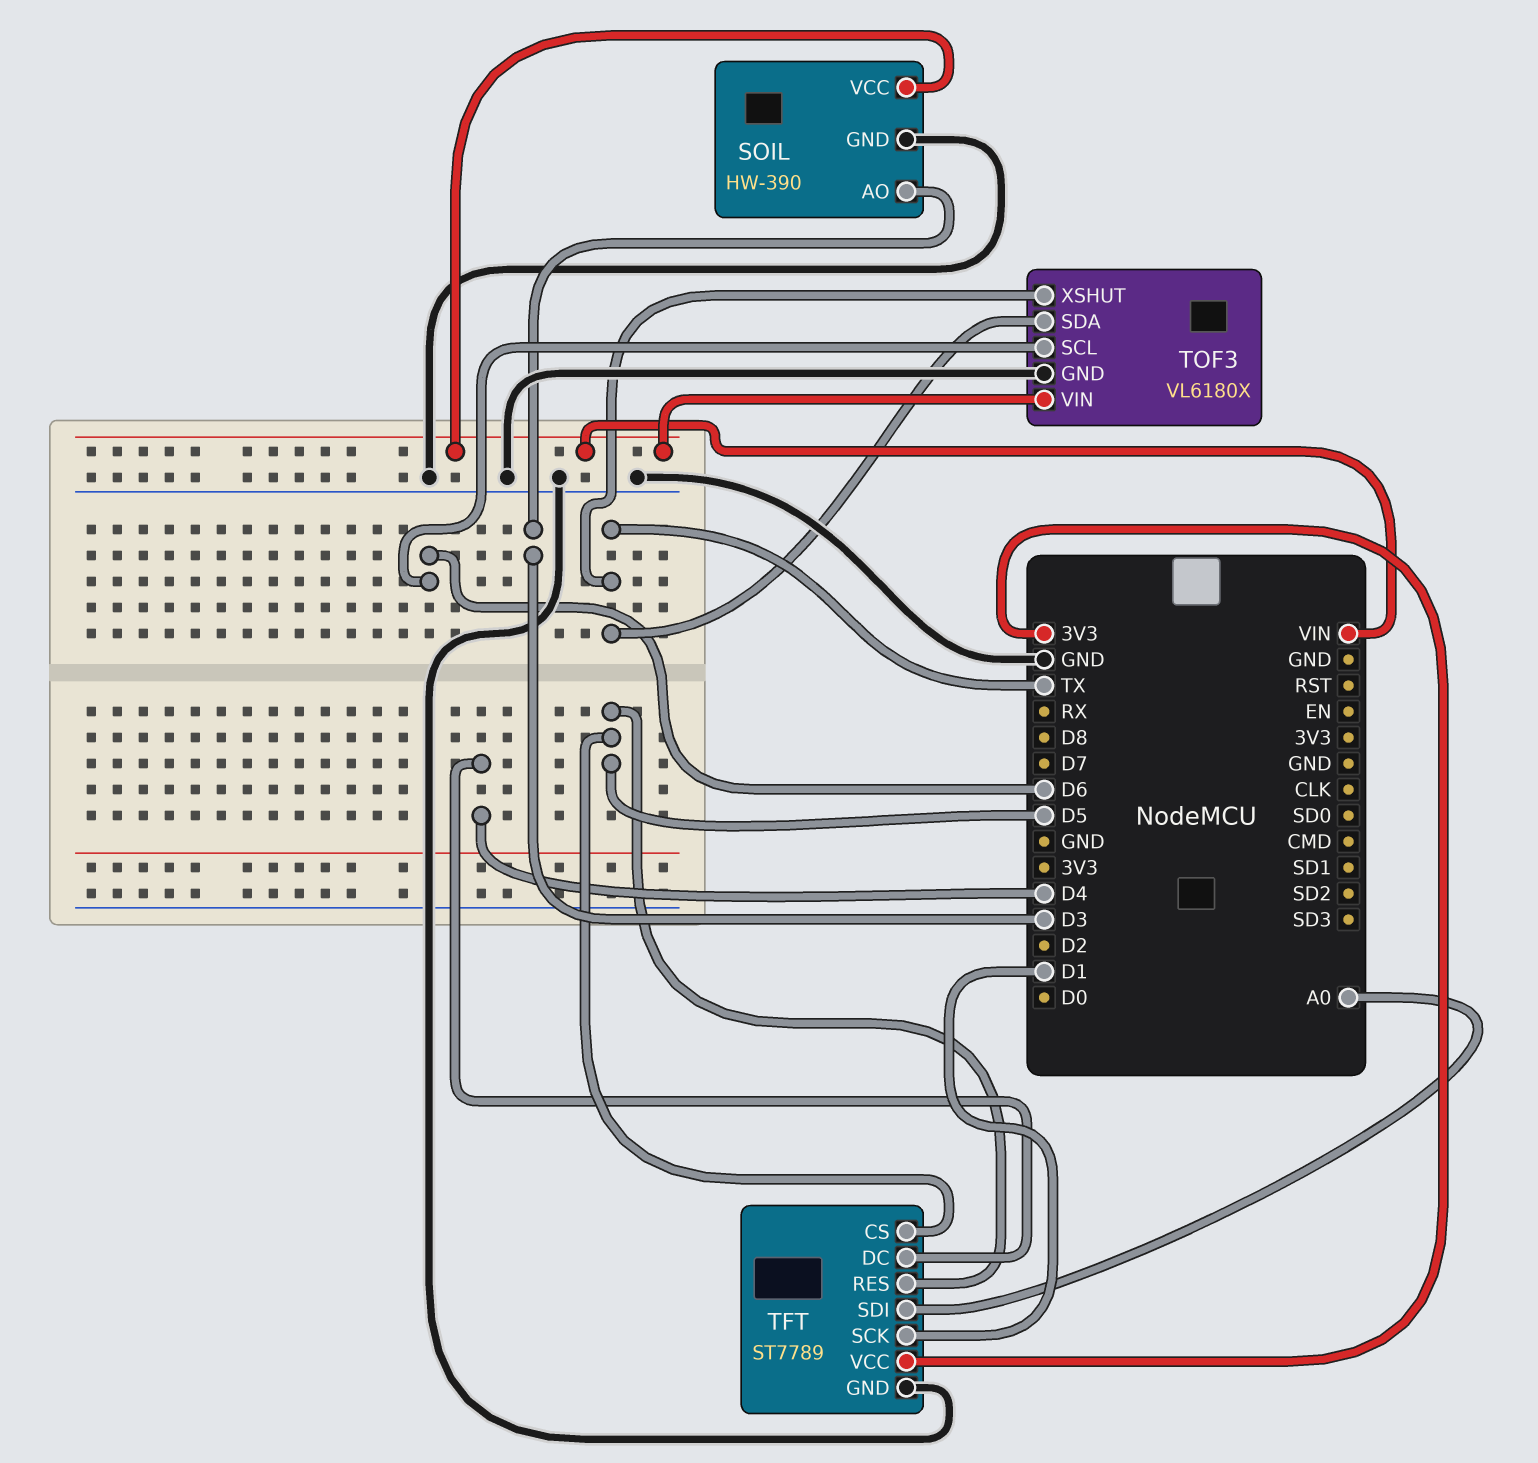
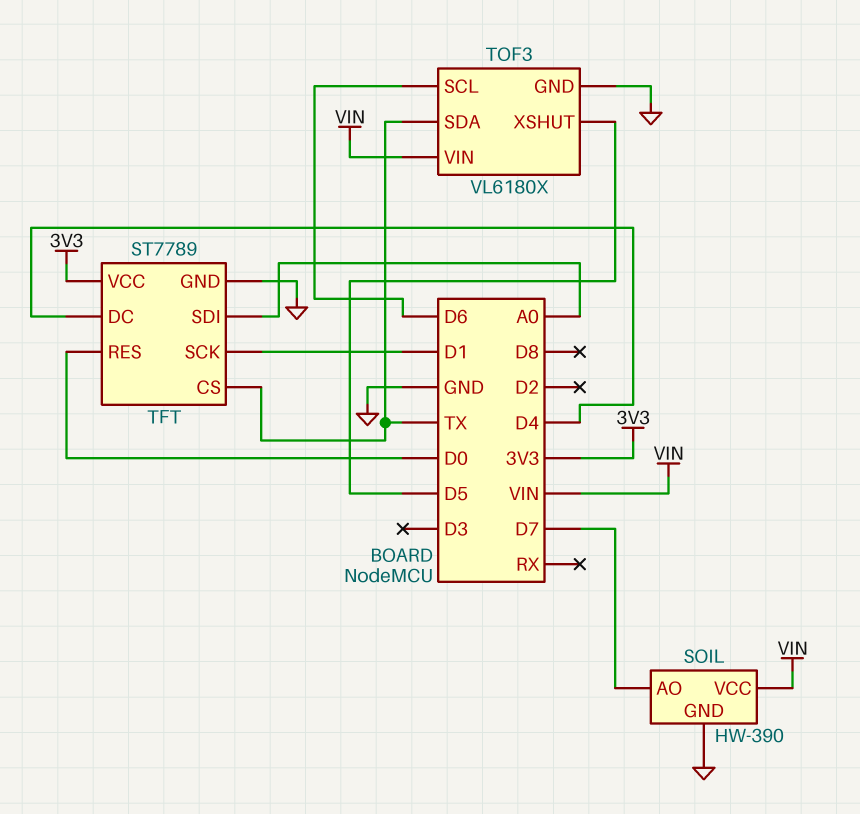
SOIL pin AO: D3 -> D7
TFT pin CS: D5 -> TX
TFT pin RES: D5 -> D0
TOF3 pin XSHUT: TX -> D5

